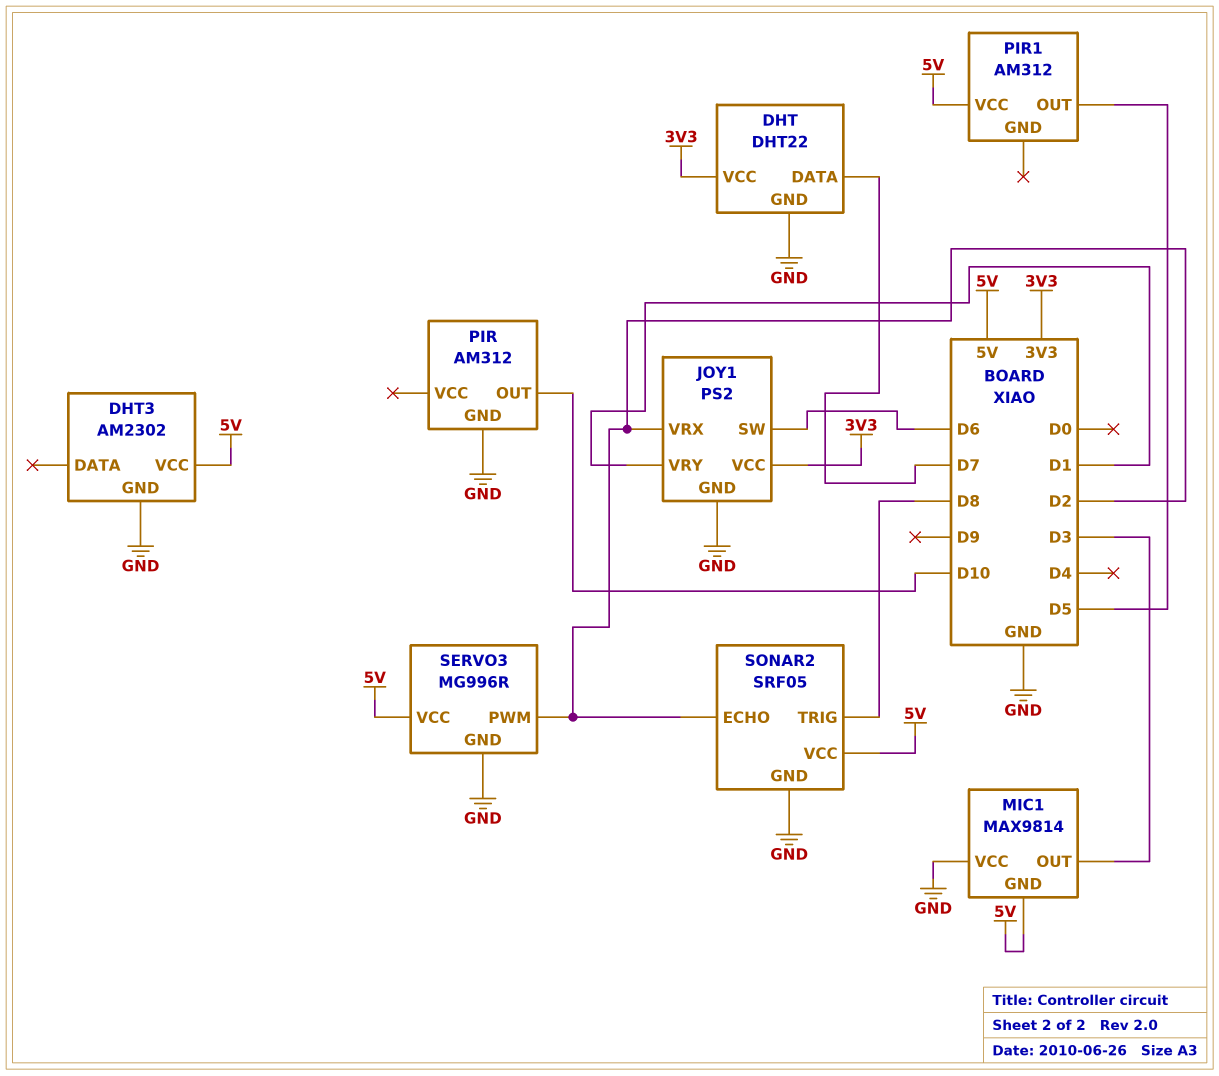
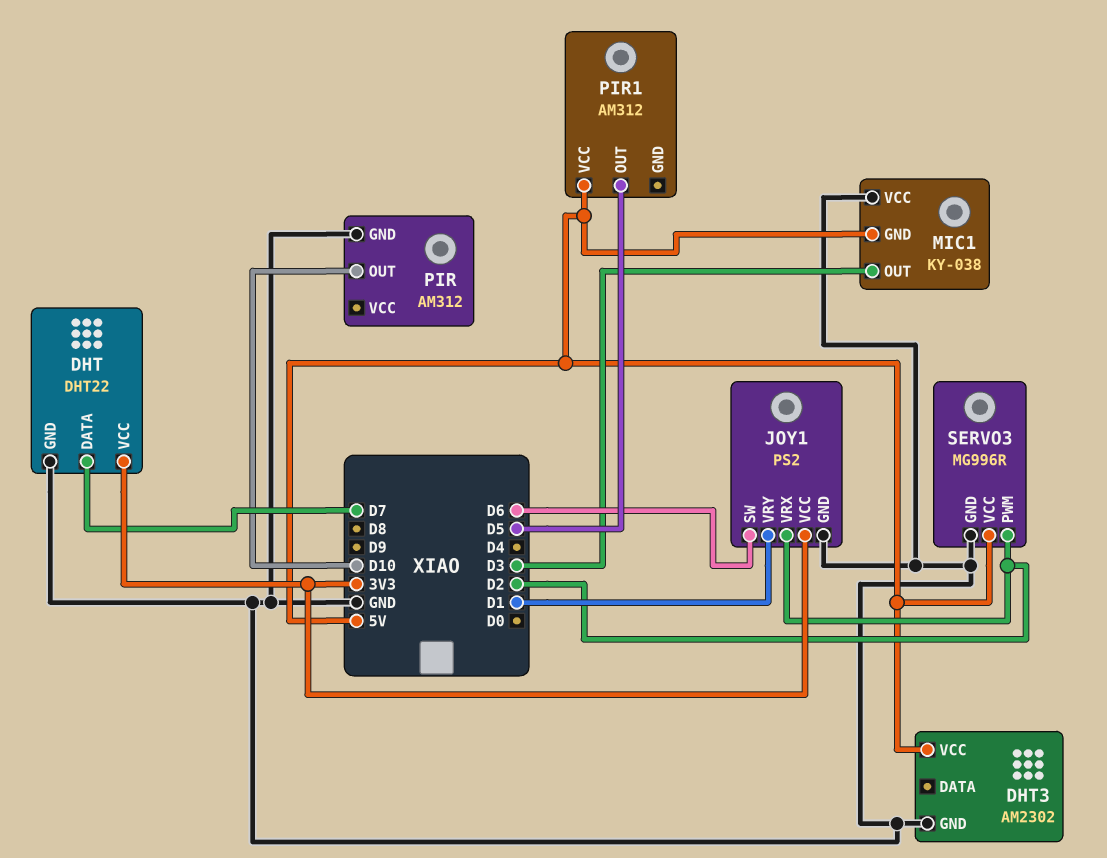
MIC1: MAX9814 -> KY-038
SONAR2: SRF05 -> none
SONAR2 pin ECHO: D2 -> none
SONAR2 pin GND: GND -> none
SONAR2 pin TRIG: D8 -> none
SONAR2 pin VCC: 5V -> none

